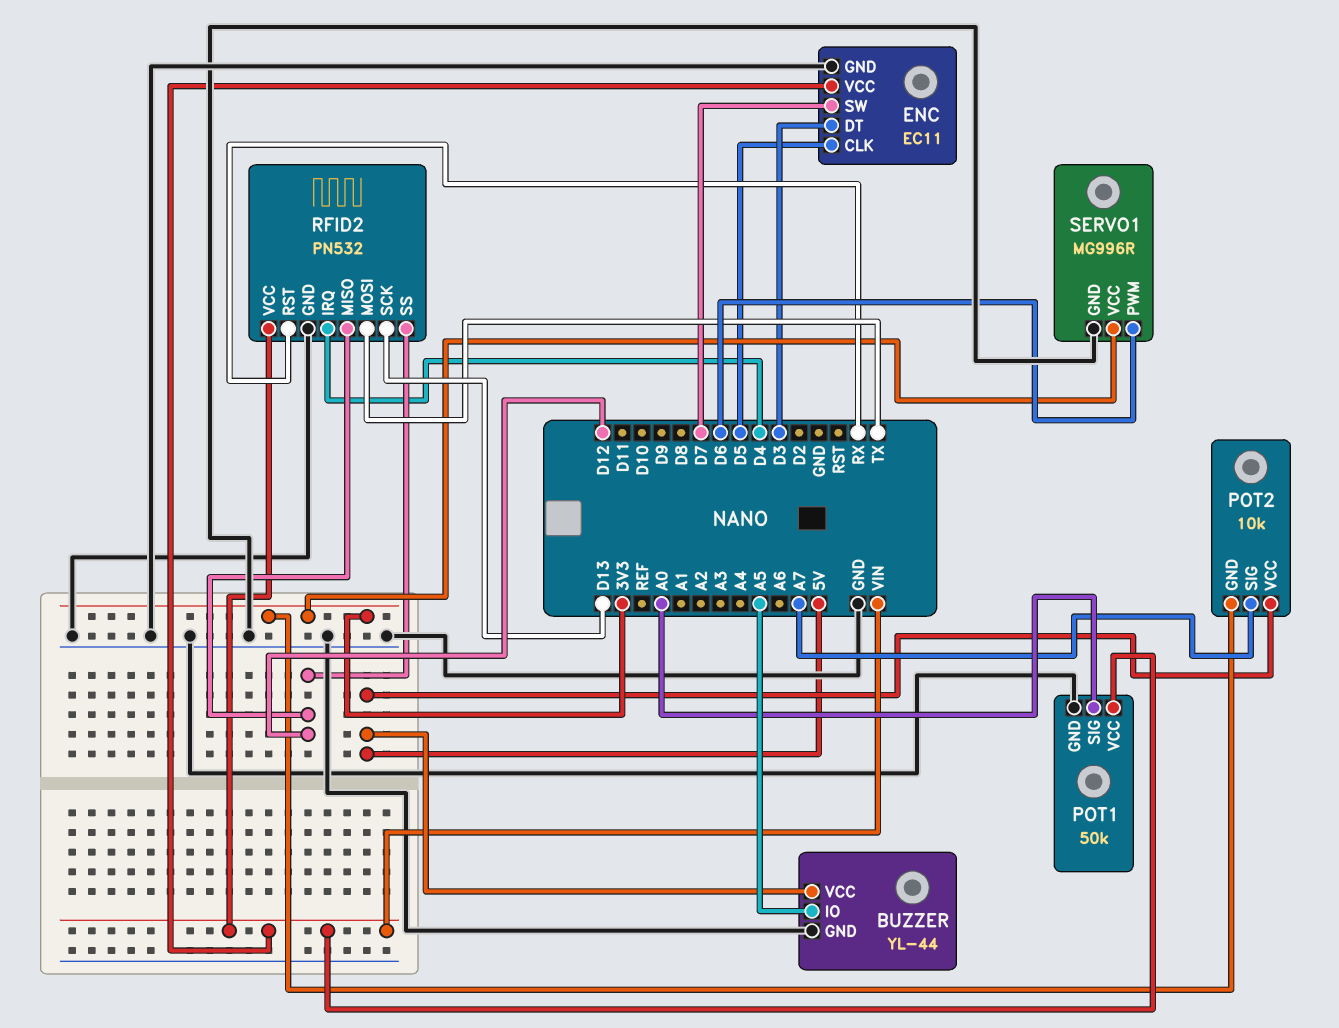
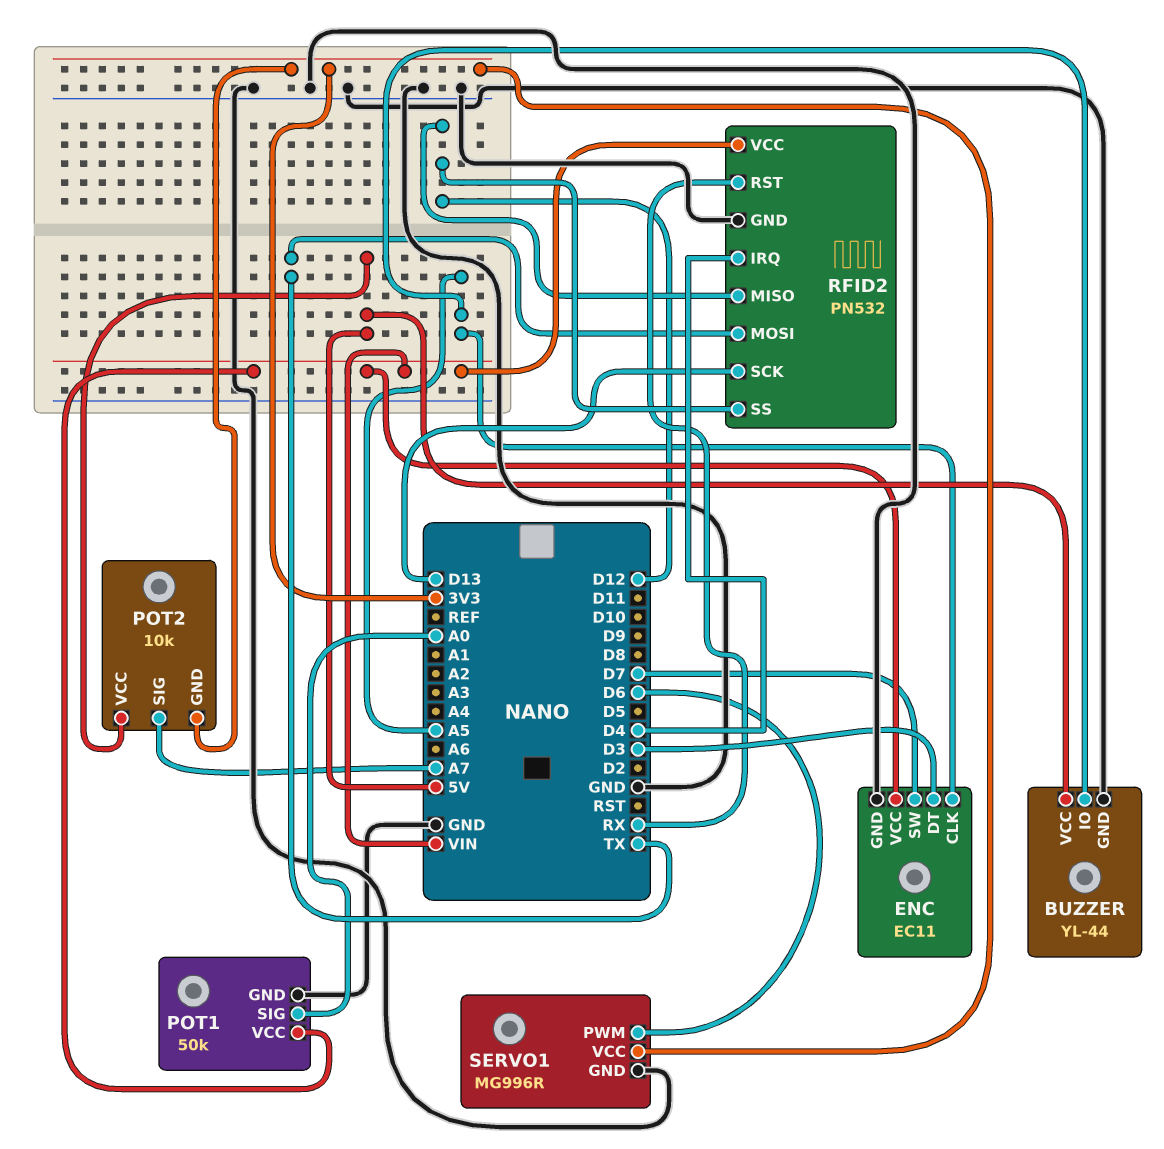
ENC pin CLK: D5 -> A5

